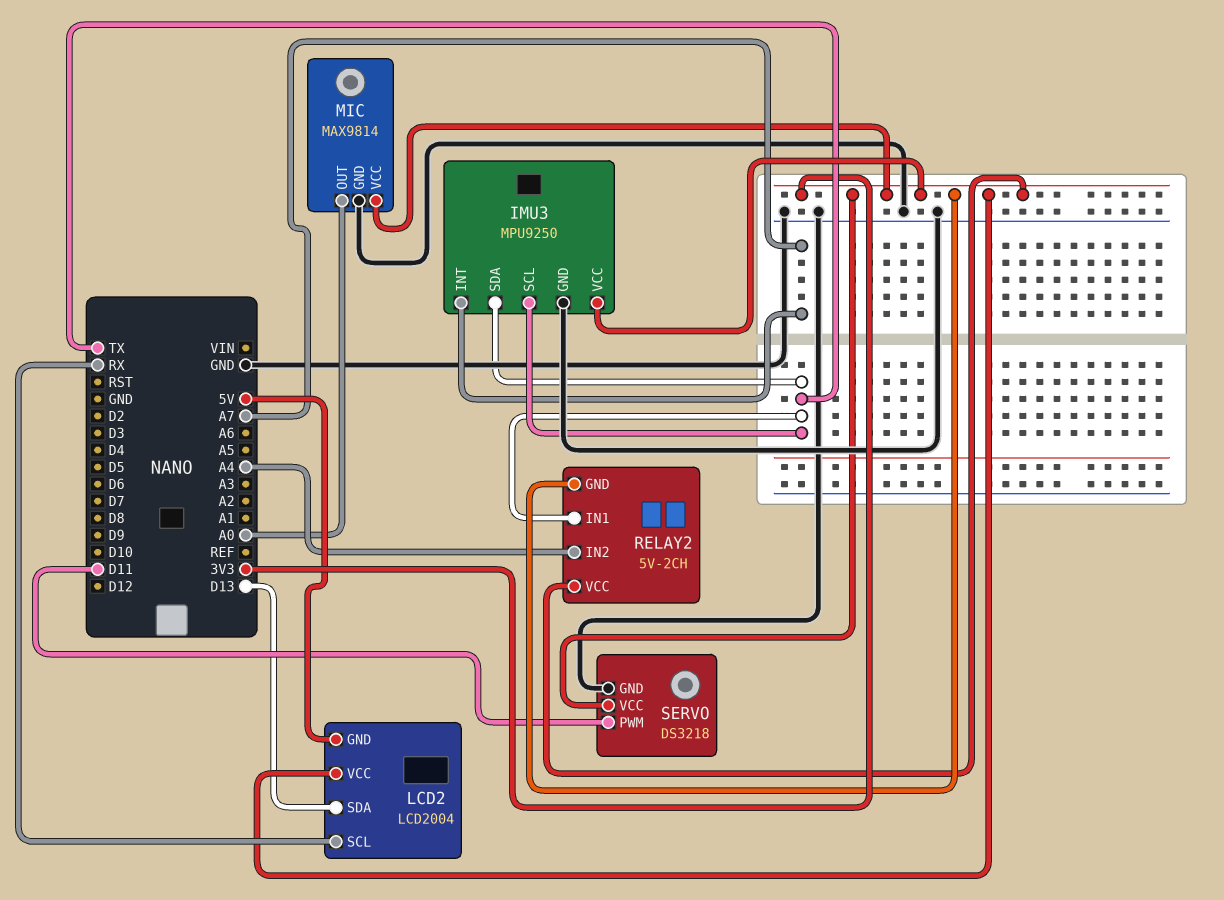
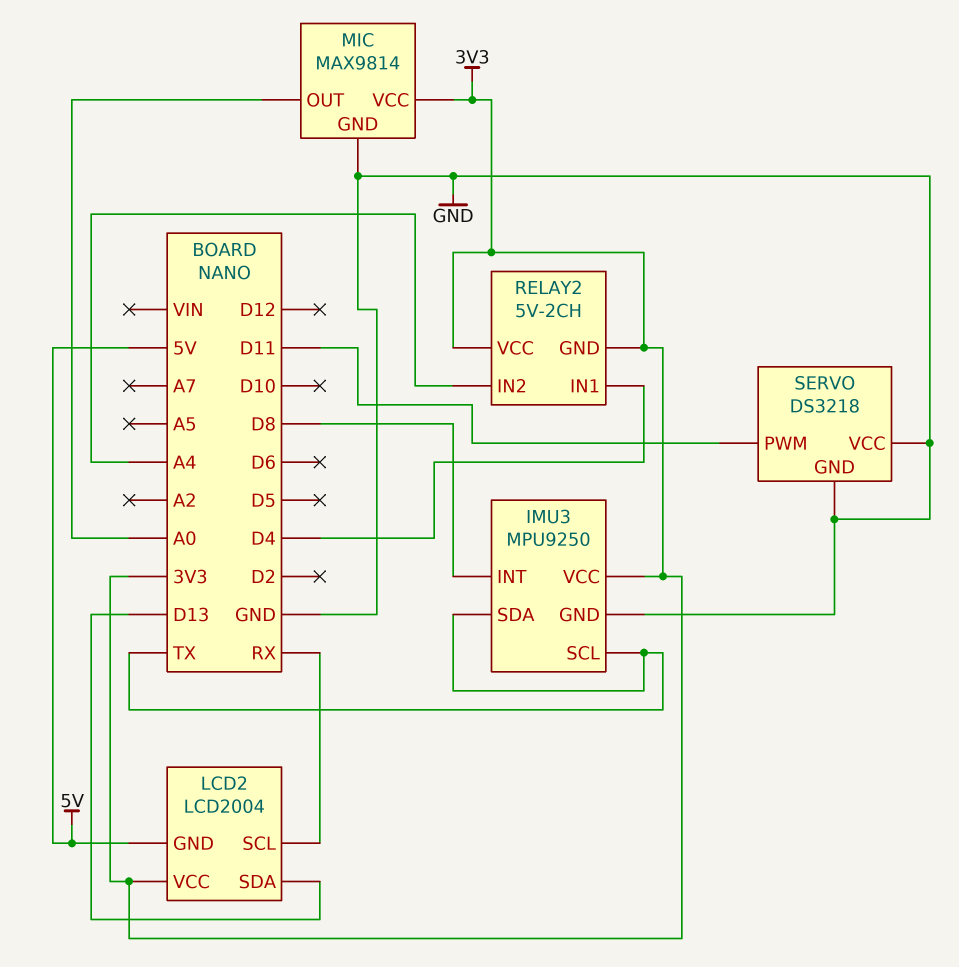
IMU3 pin INT: A7 -> D8
RELAY2 pin IN1: TX -> D4
SERVO pin VCC: 3V3 -> GND

